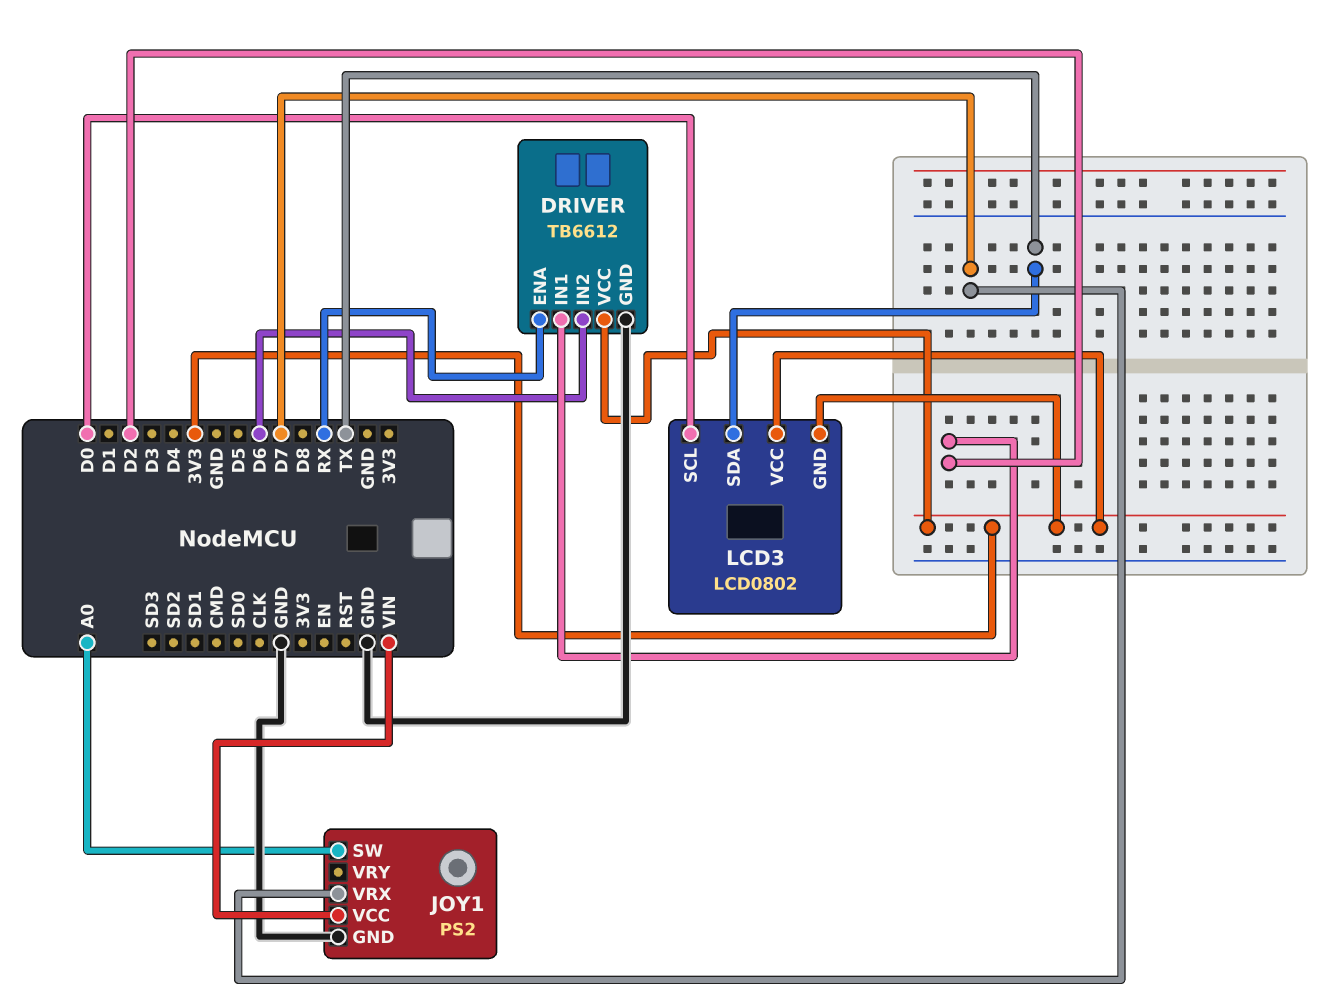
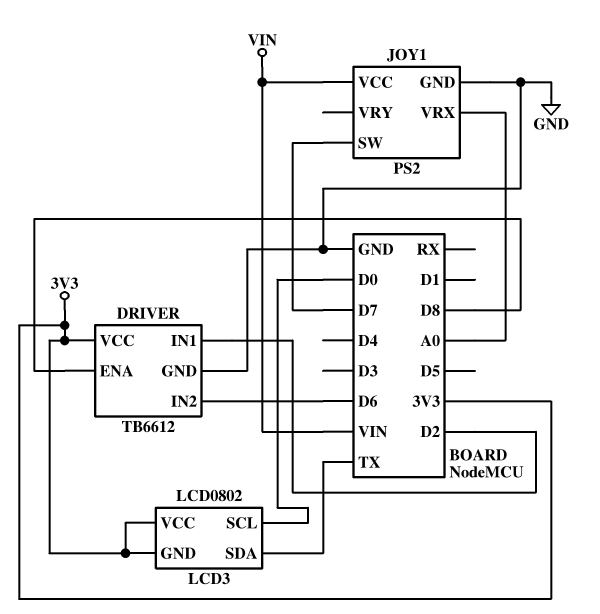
DRIVER pin ENA: RX -> D8
JOY1 pin SW: A0 -> D7
JOY1 pin VRX: D7 -> A0

